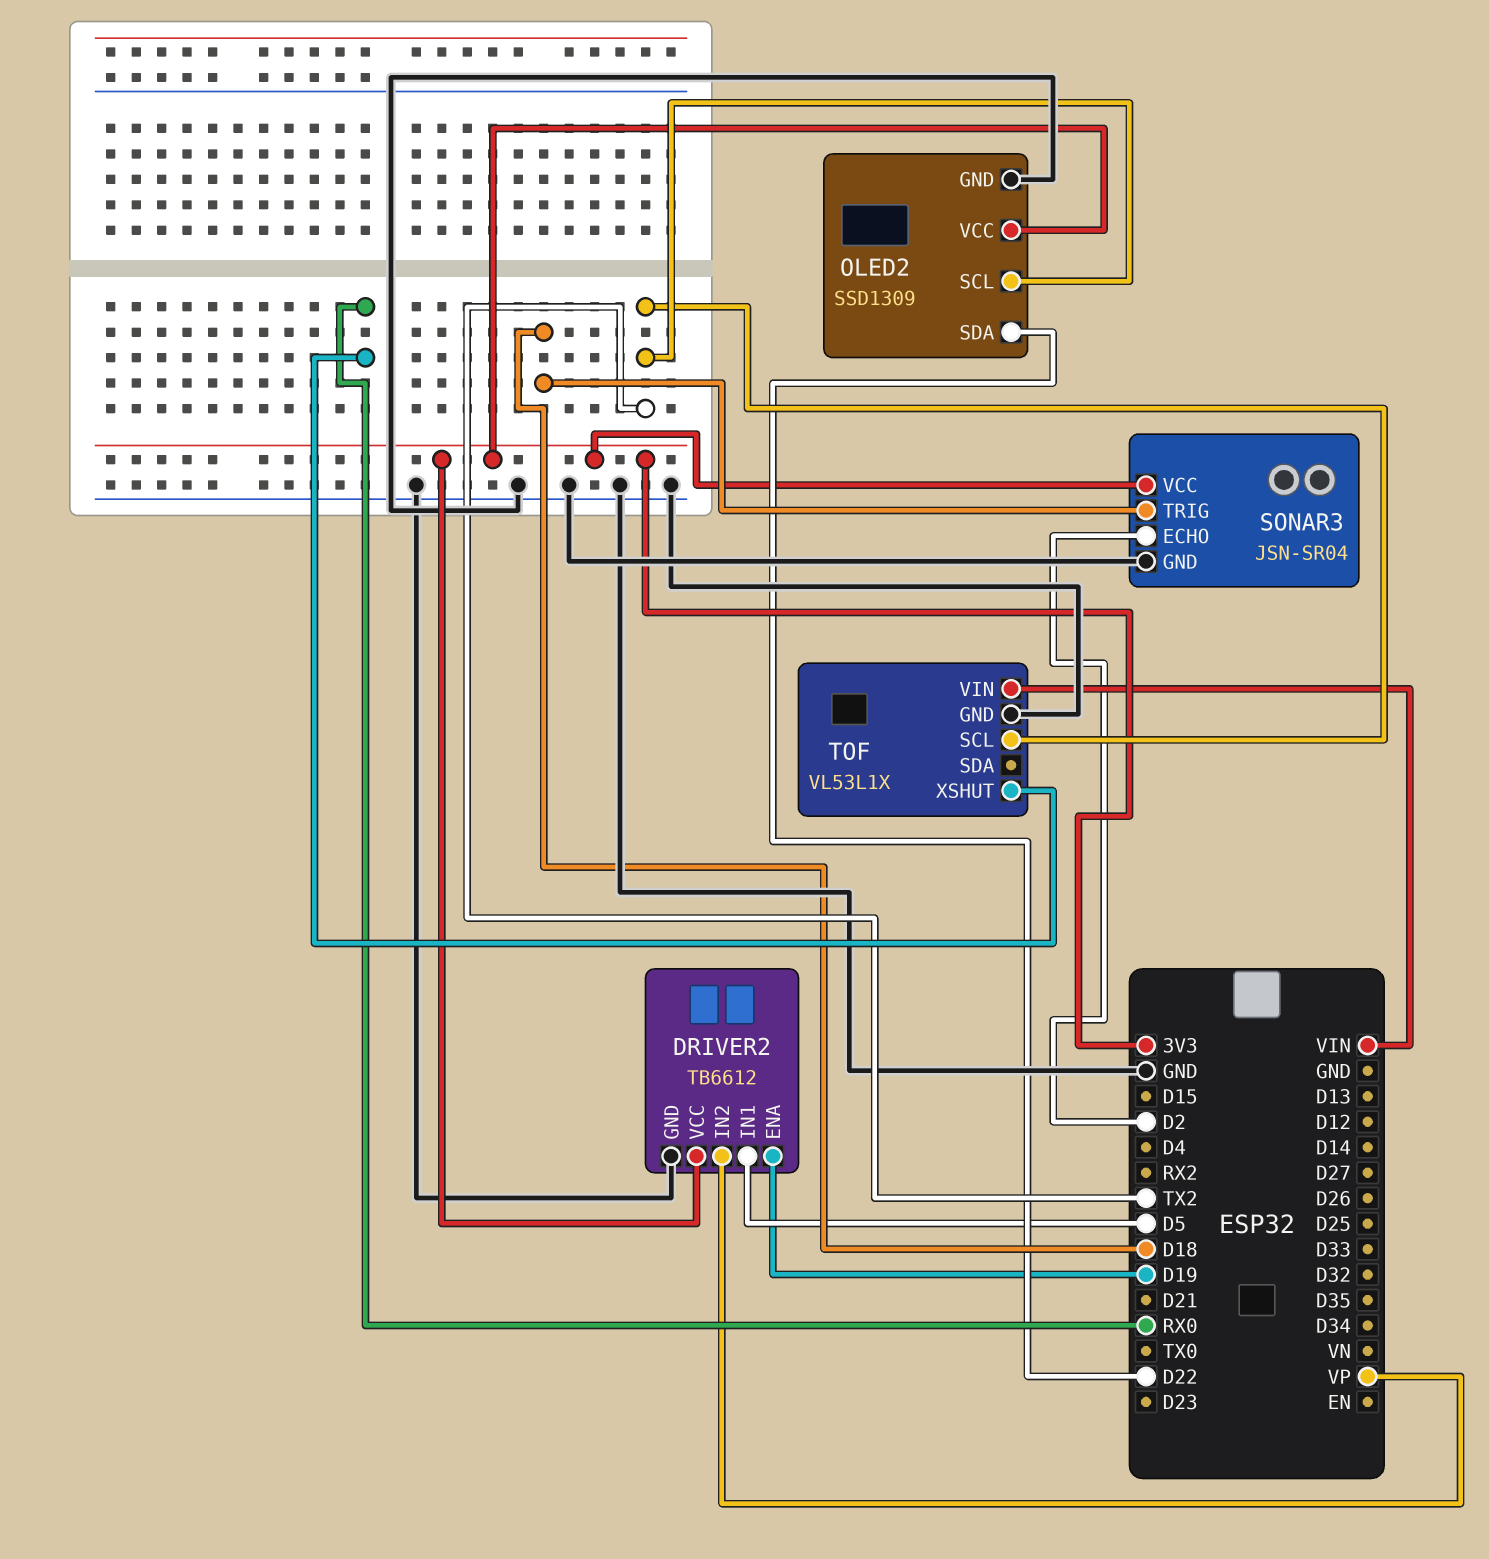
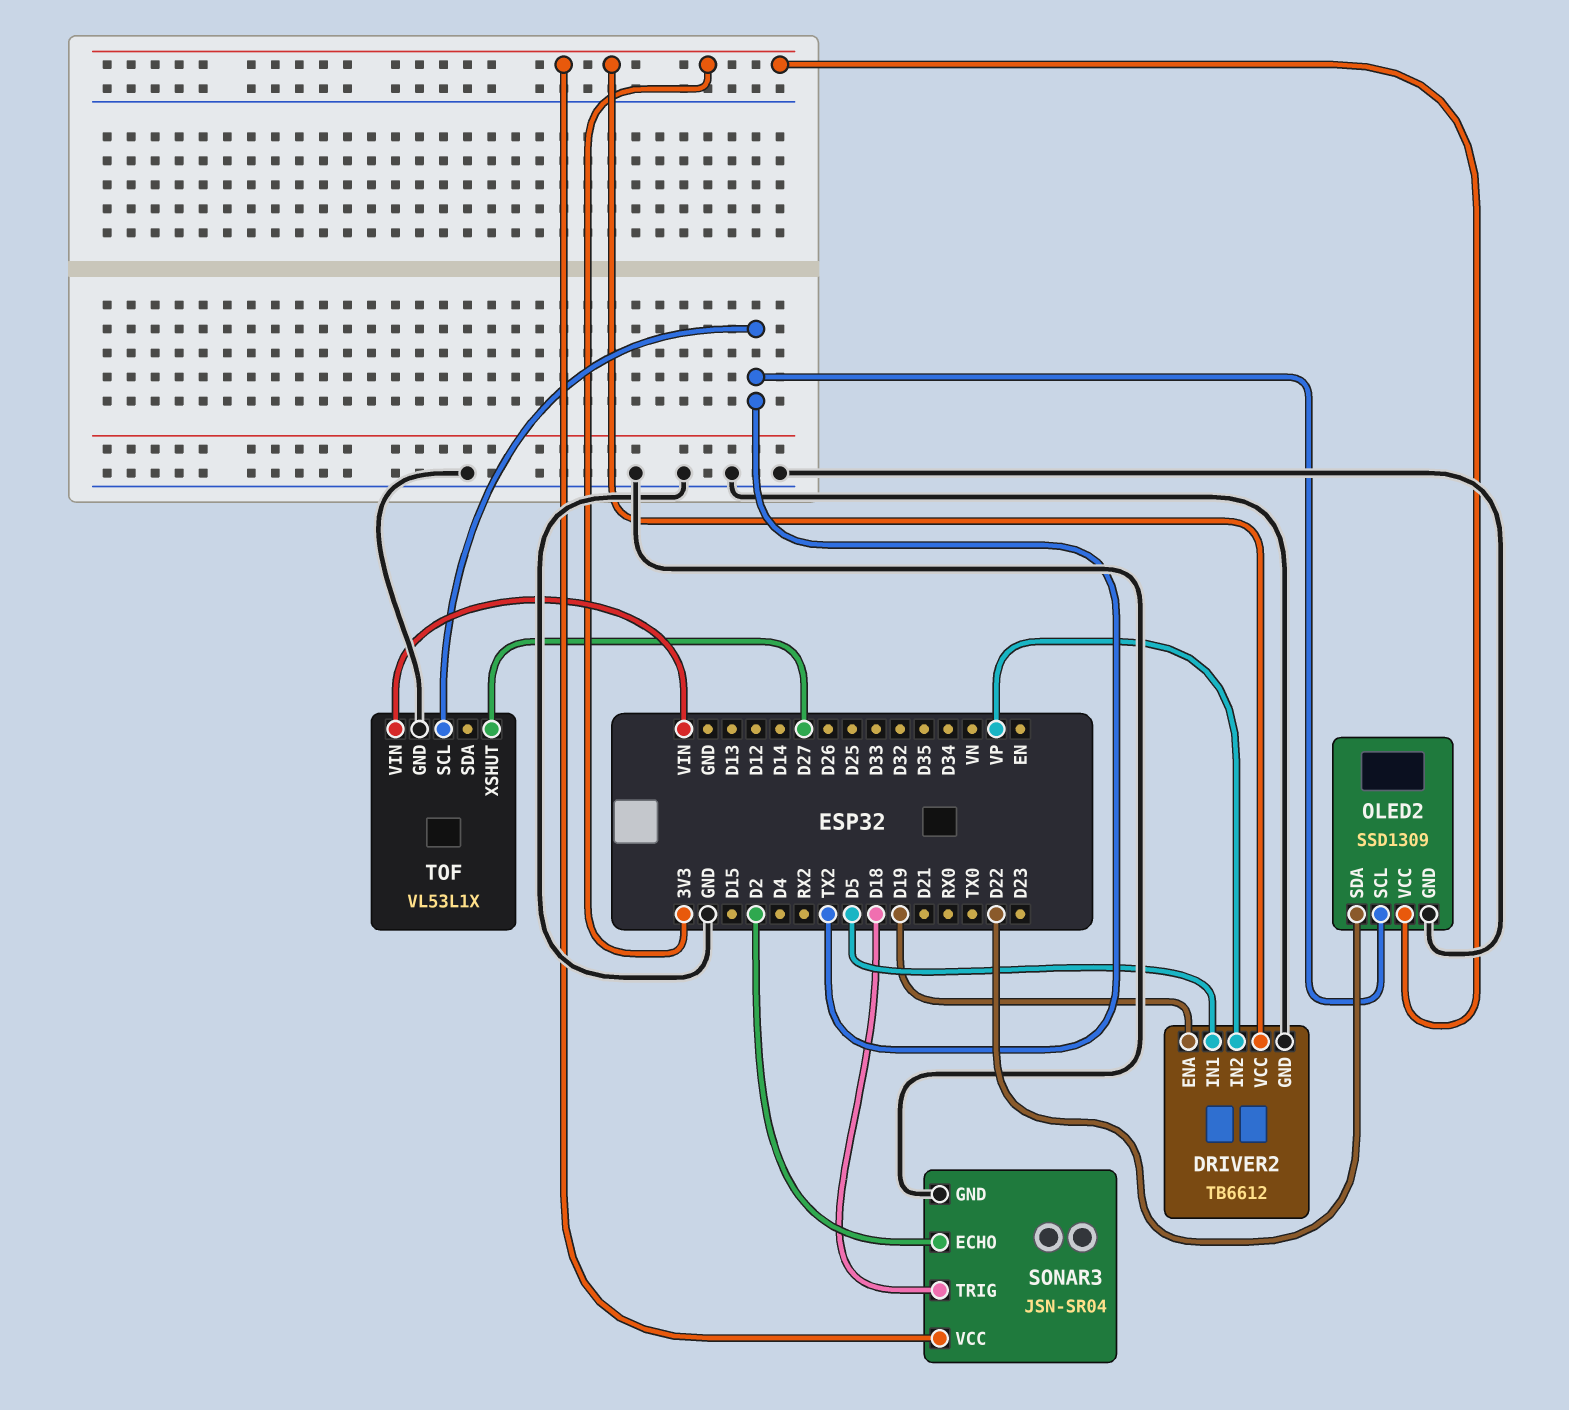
TOF pin XSHUT: RX0 -> D27

